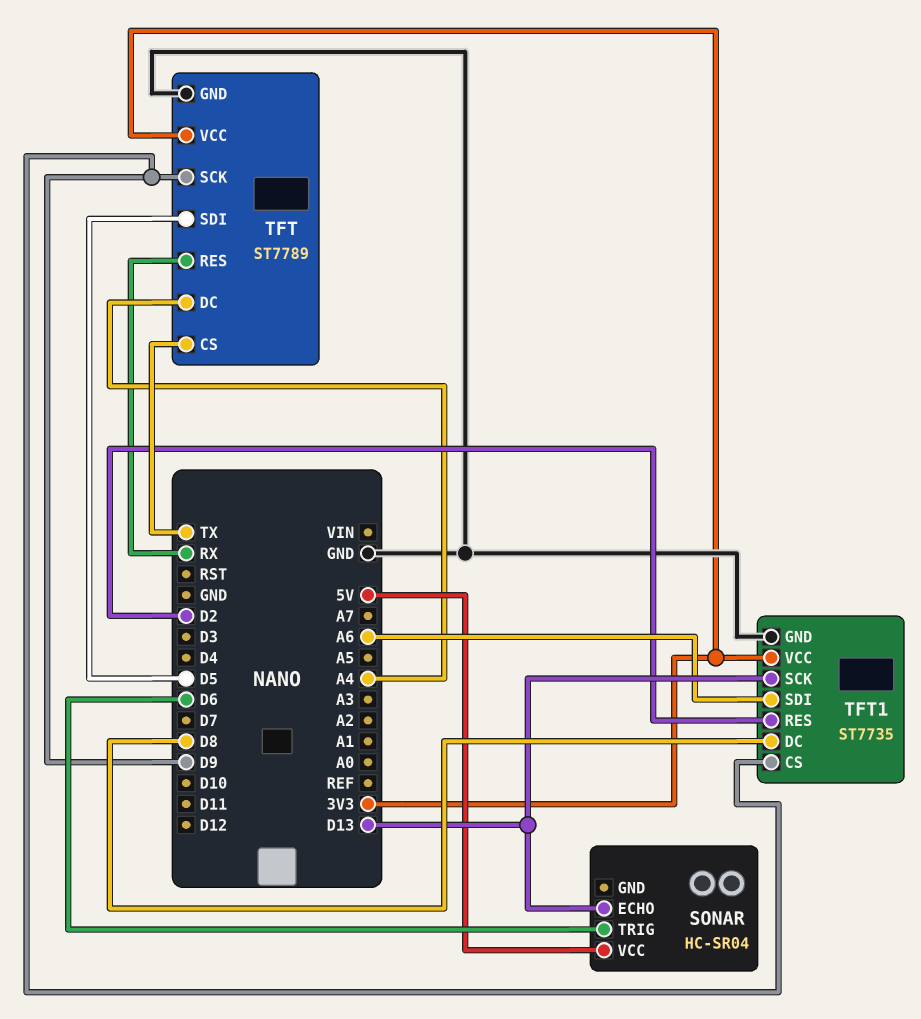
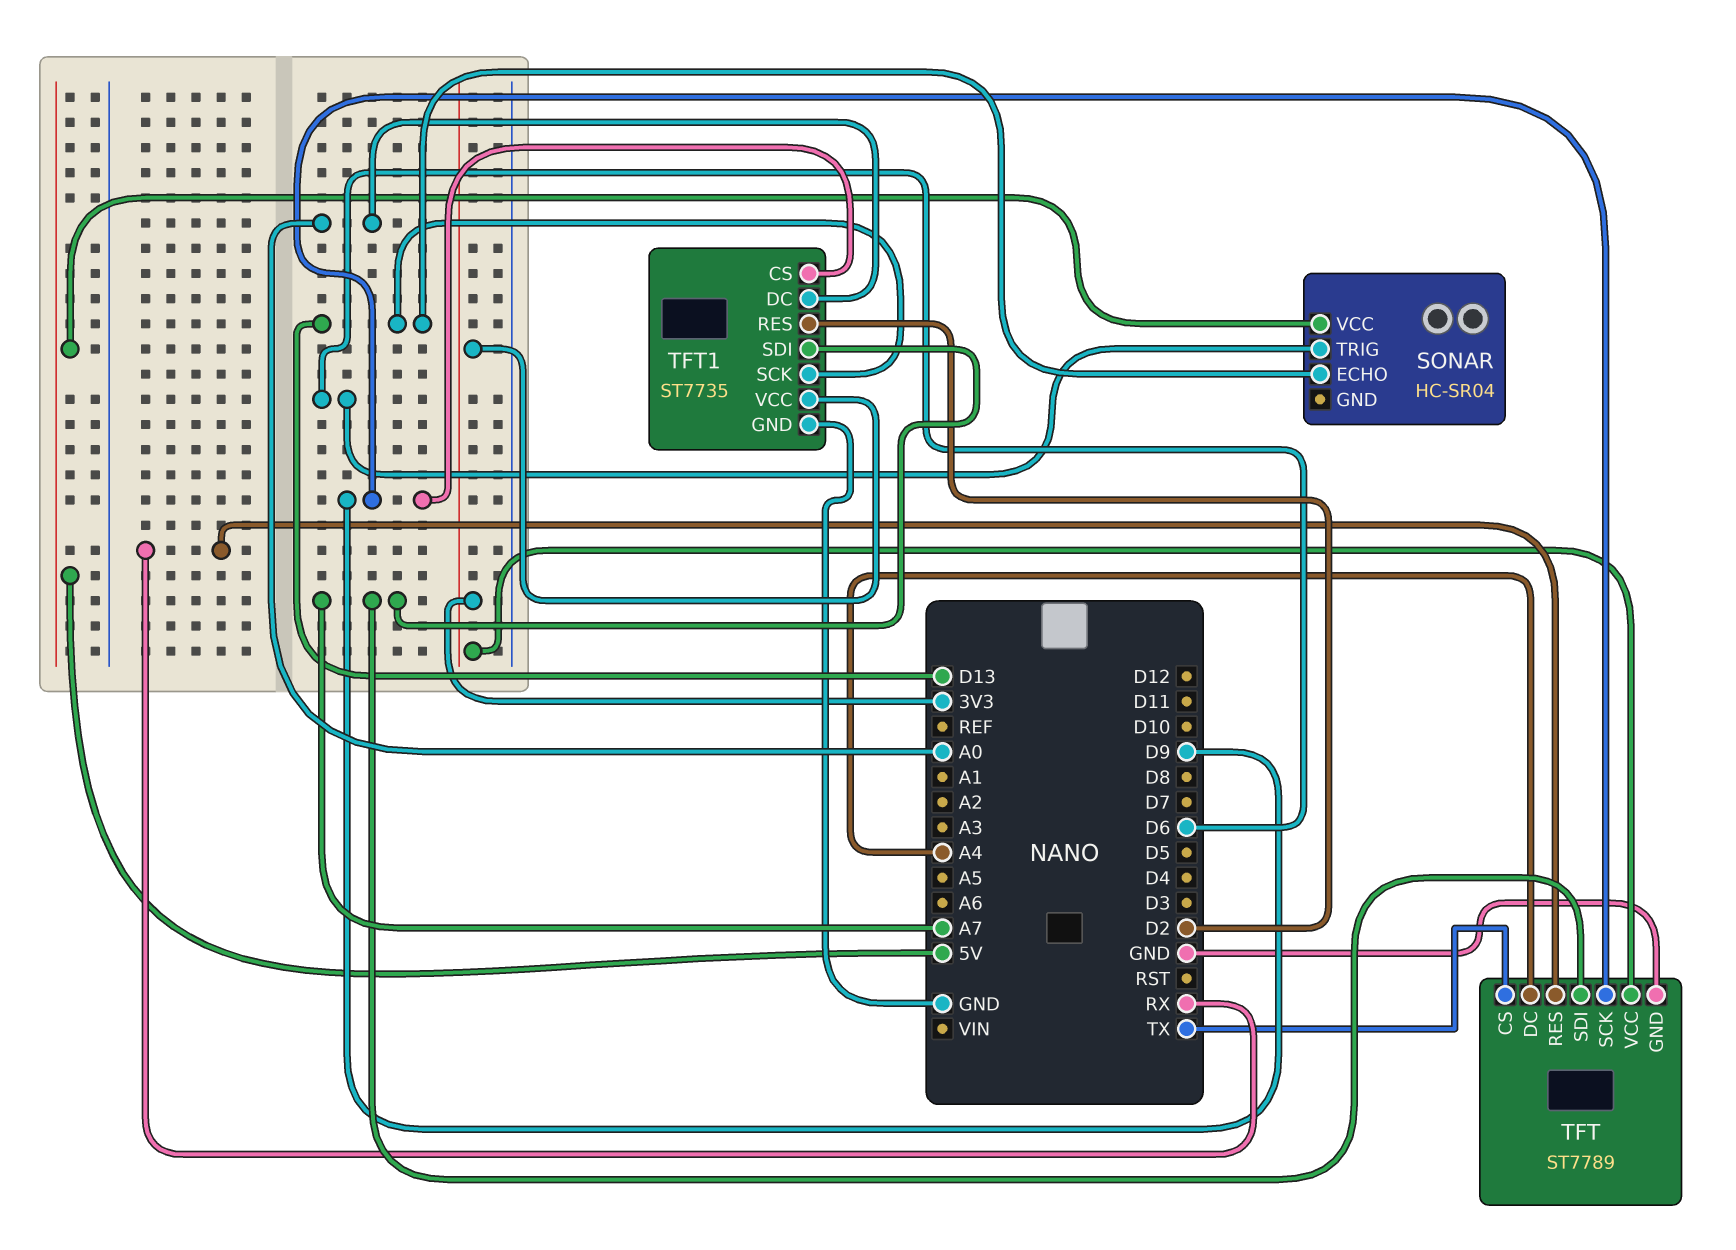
TFT pin SDI: D5 -> A7
TFT1 pin DC: D8 -> A0
TFT1 pin SDI: A6 -> A7

